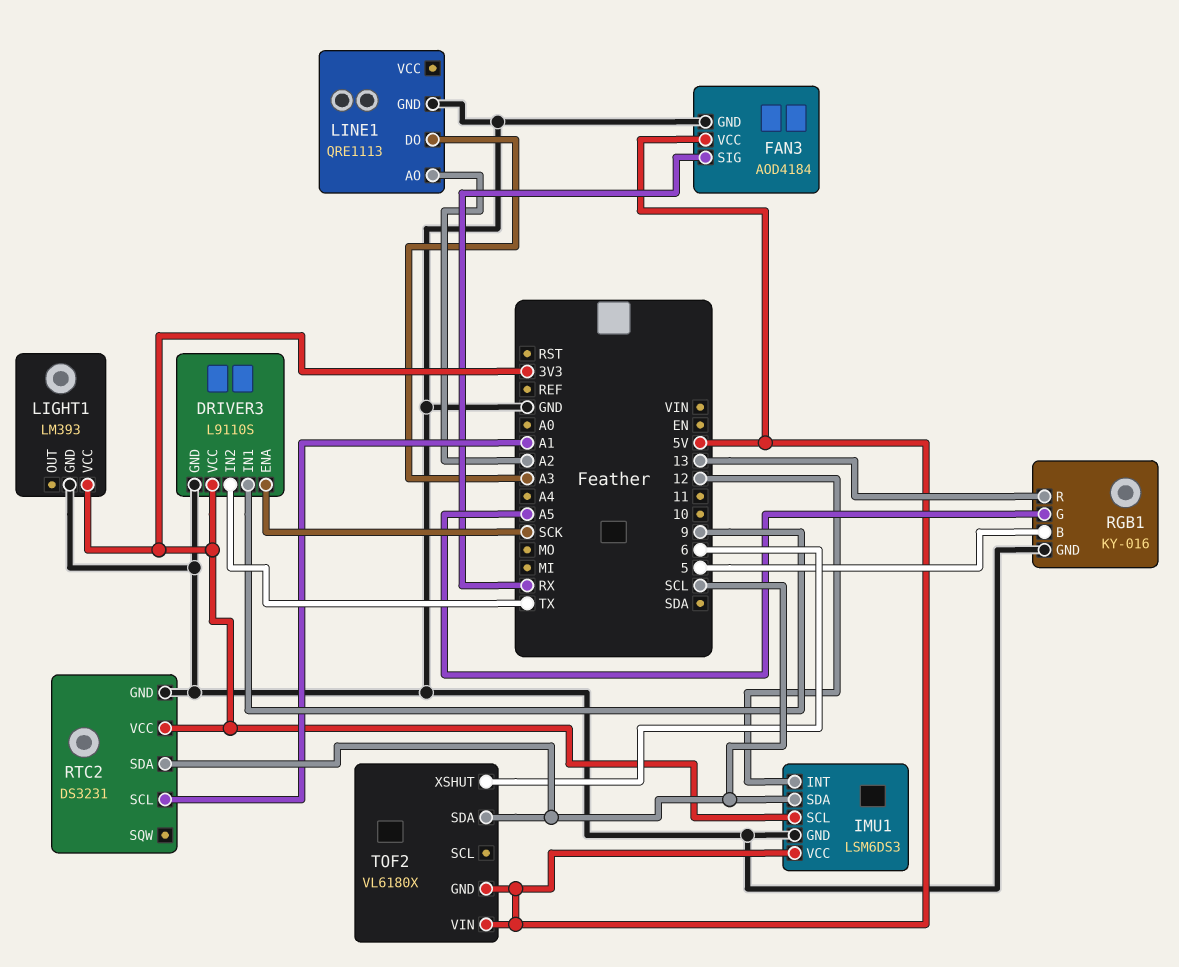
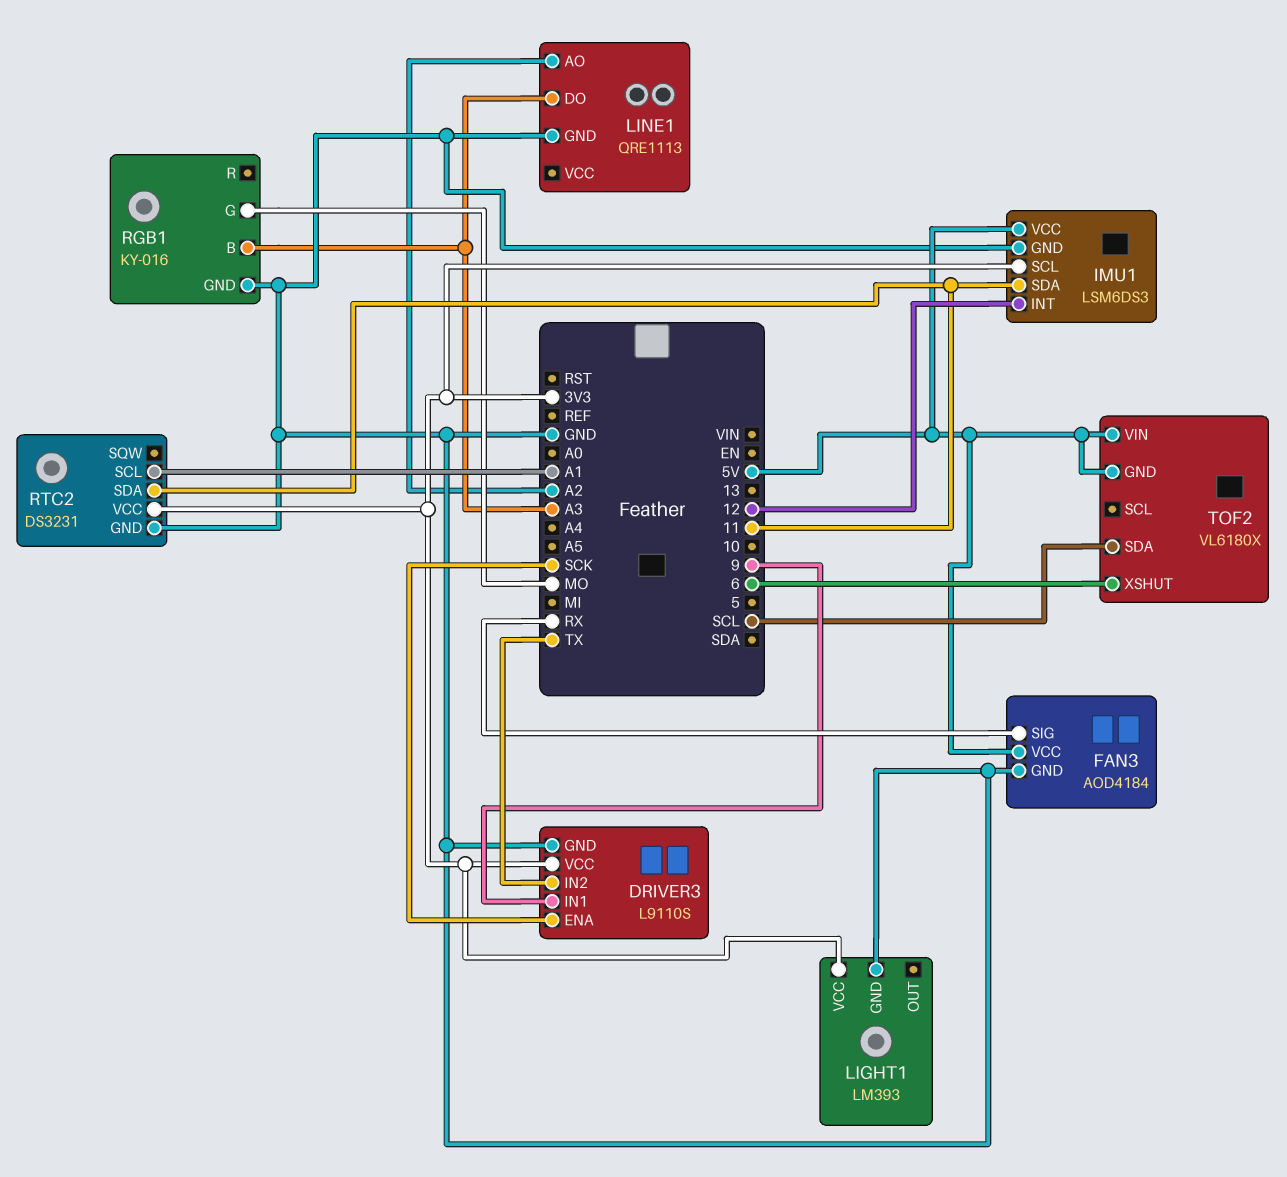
IMU1 pin SDA: SCL -> 11
RGB1 pin B: 5 -> A3
RGB1 pin G: A5 -> MO
RGB1 pin R: 13 -> none
RTC2 pin SDA: SCL -> 11

